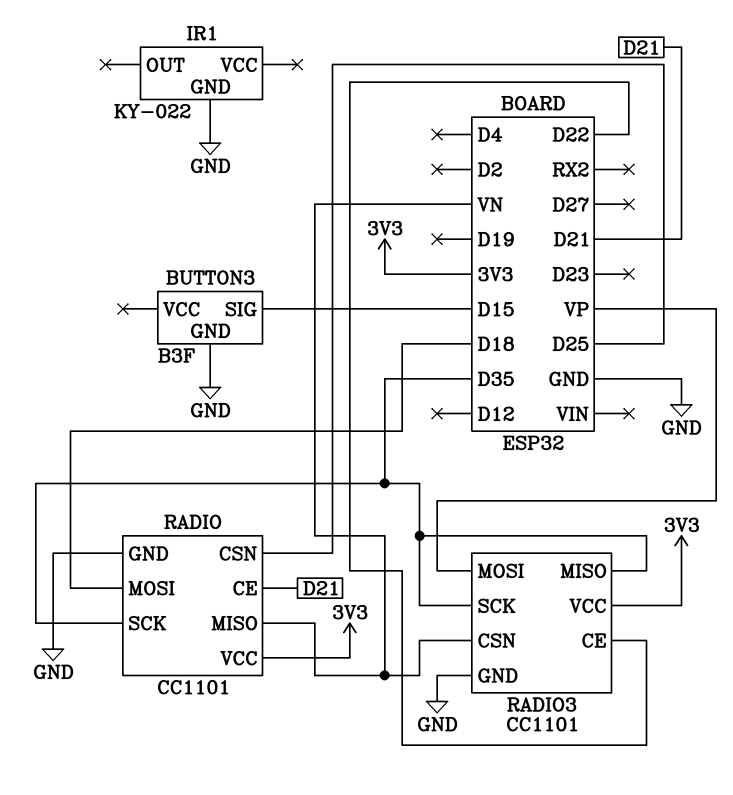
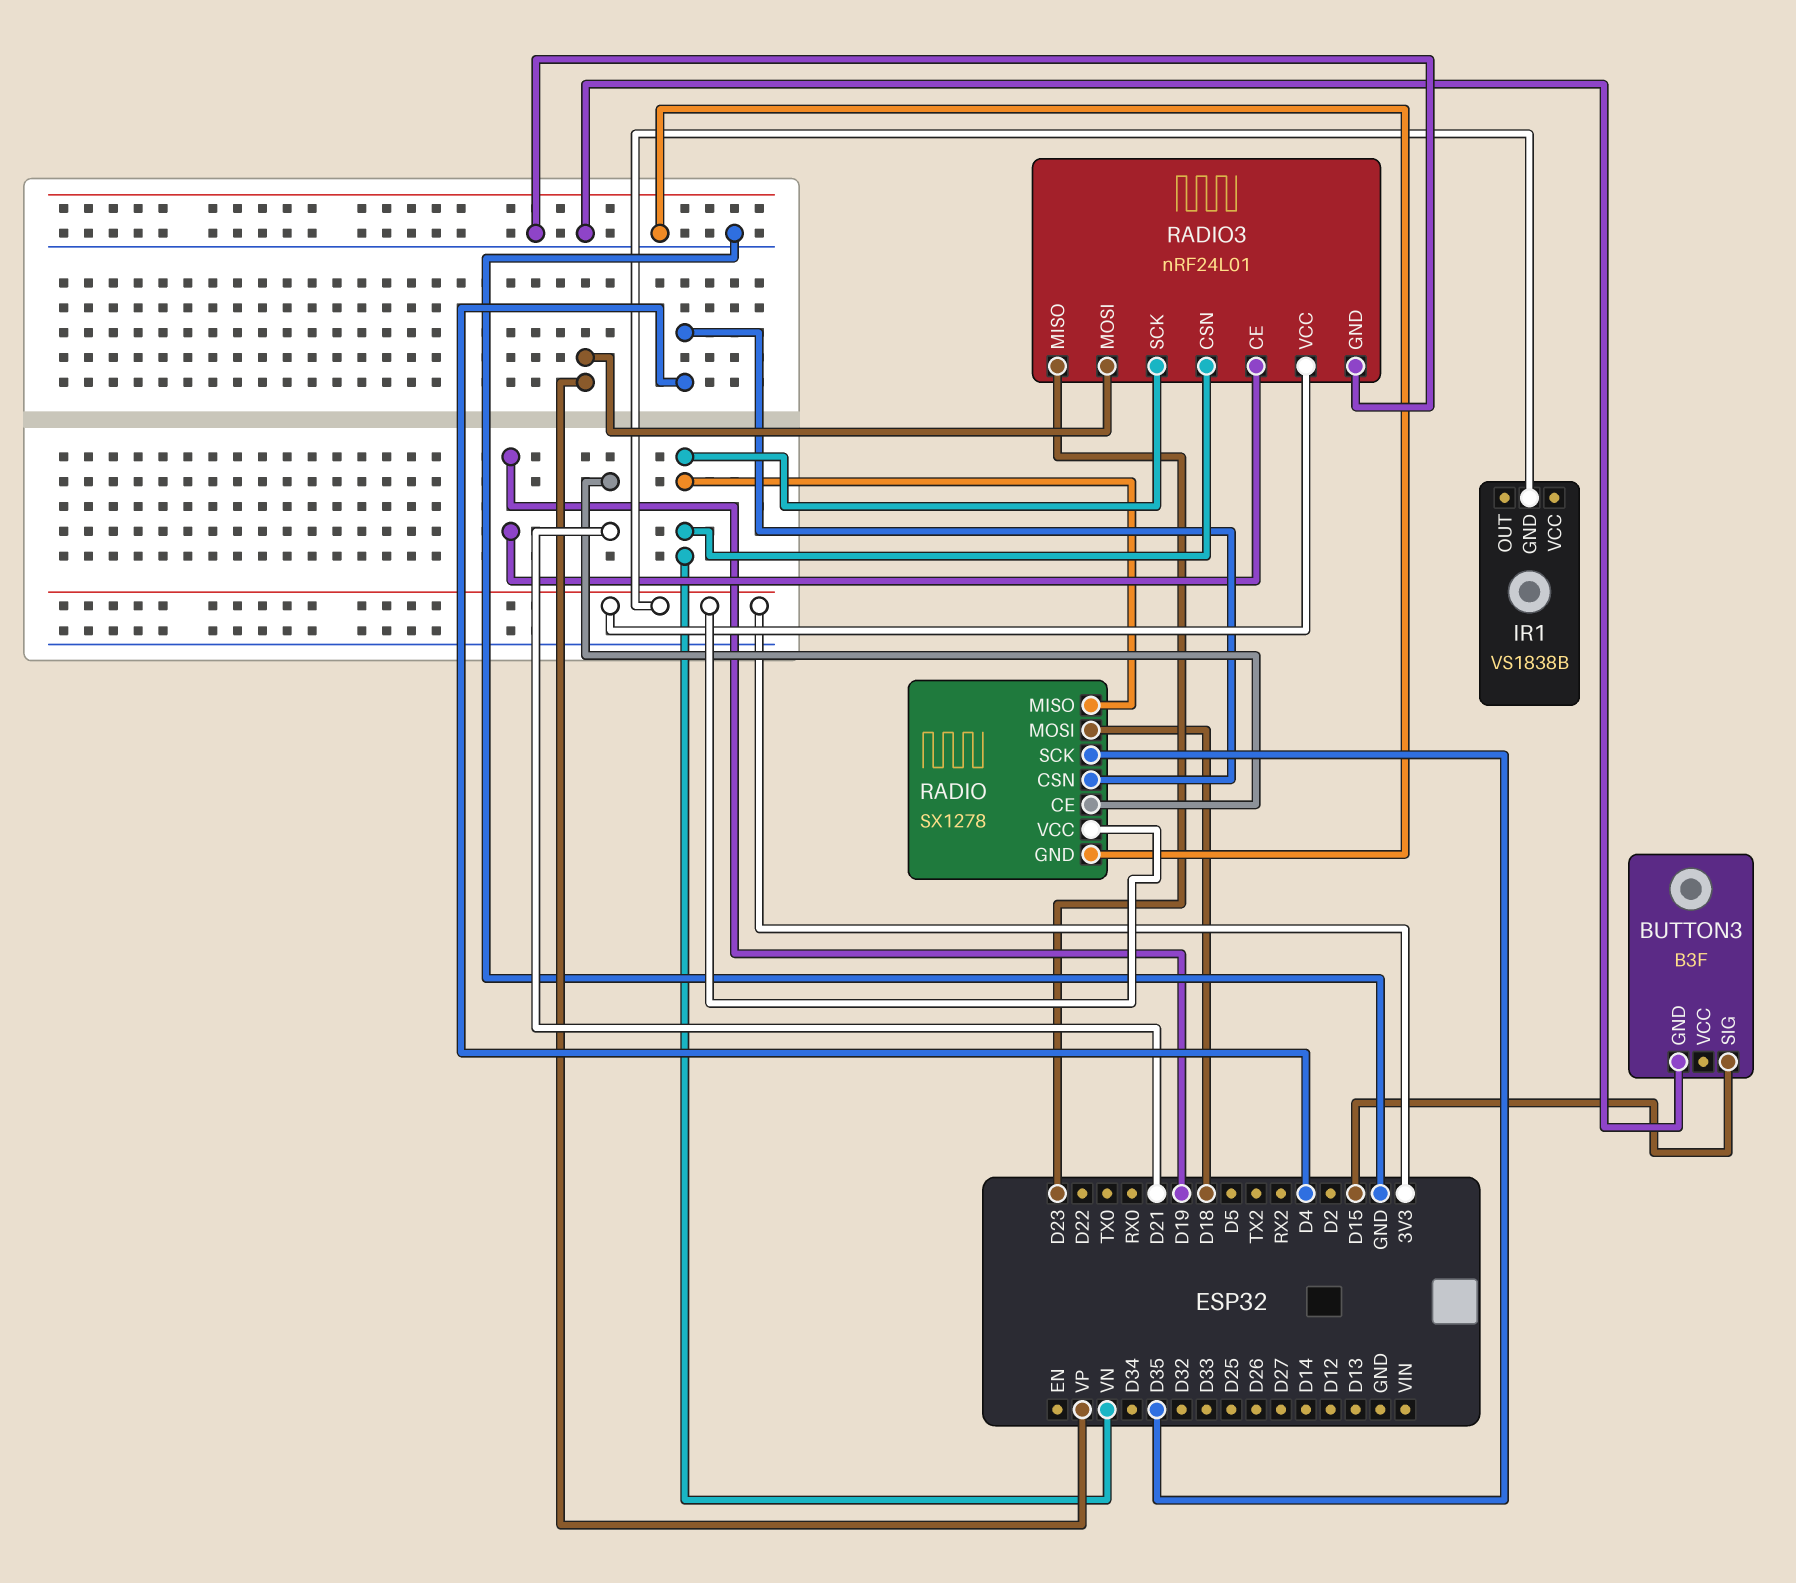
IR1: KY-022 -> VS1838B
IR1 pin GND: GND -> 3V3
RADIO: CC1101 -> SX1278
RADIO pin CSN: D25 -> D4
RADIO3: CC1101 -> nRF24L01
RADIO3 pin CE: D22 -> D19
RADIO3 pin MISO: D35 -> D23
RADIO3 pin SCK: D35 -> VN

